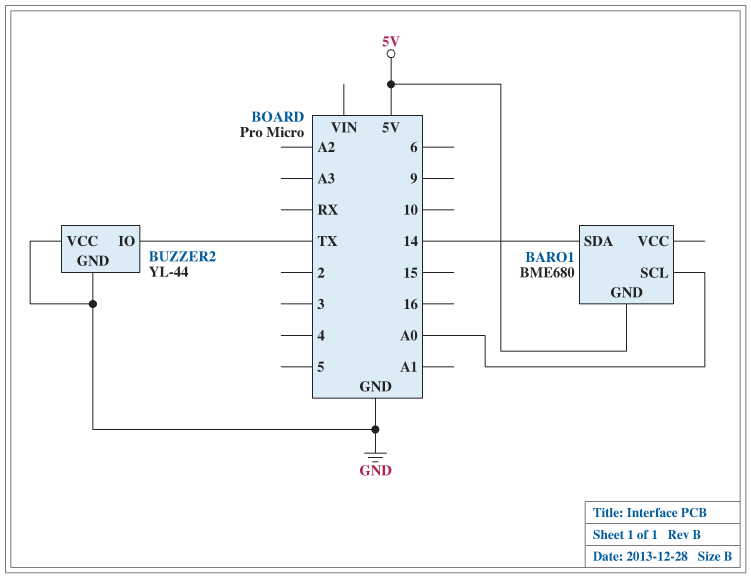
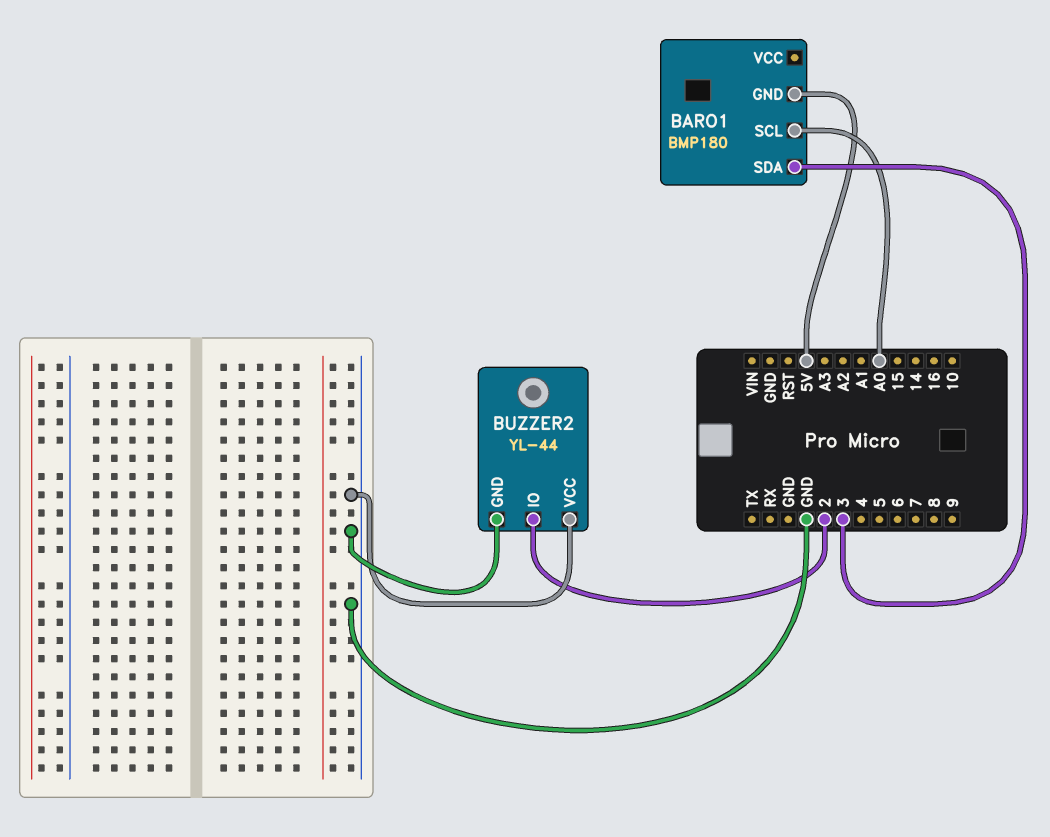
BARO1: BME680 -> BMP180
BARO1 pin SDA: 14 -> 3
BUZZER2 pin IO: TX -> 2

